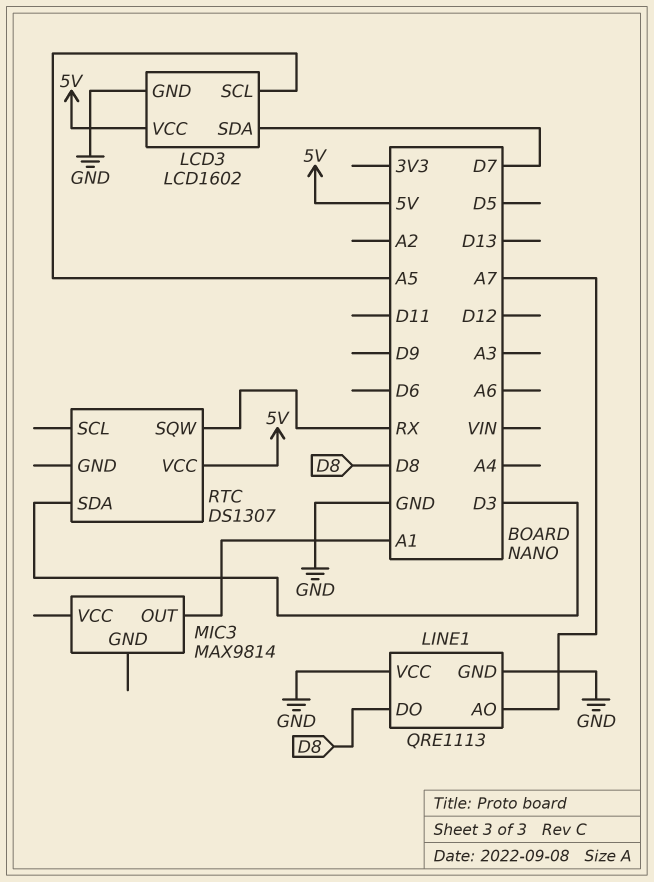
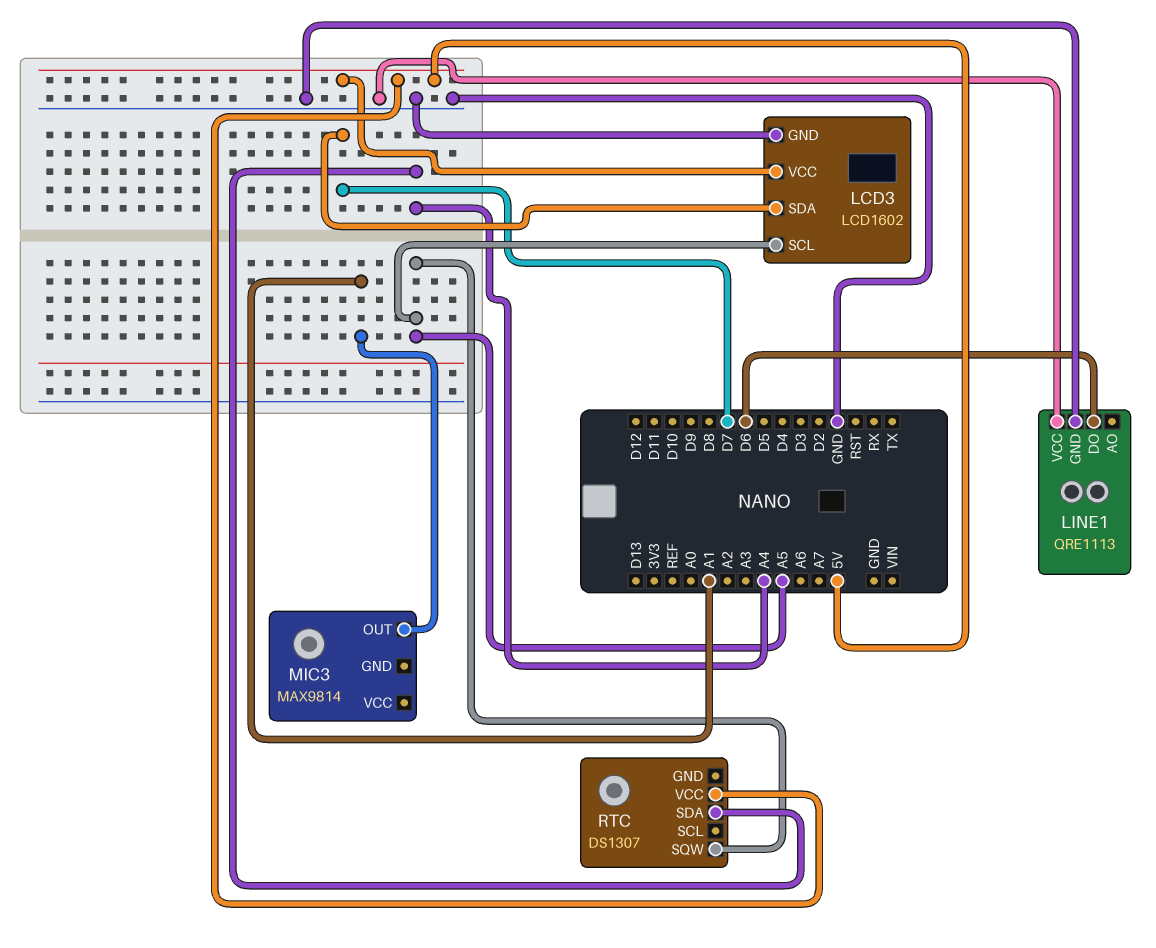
LINE1 pin AO: A7 -> none
LINE1 pin DO: D8 -> D6
RTC pin SDA: D3 -> A4
RTC pin SQW: RX -> A5

